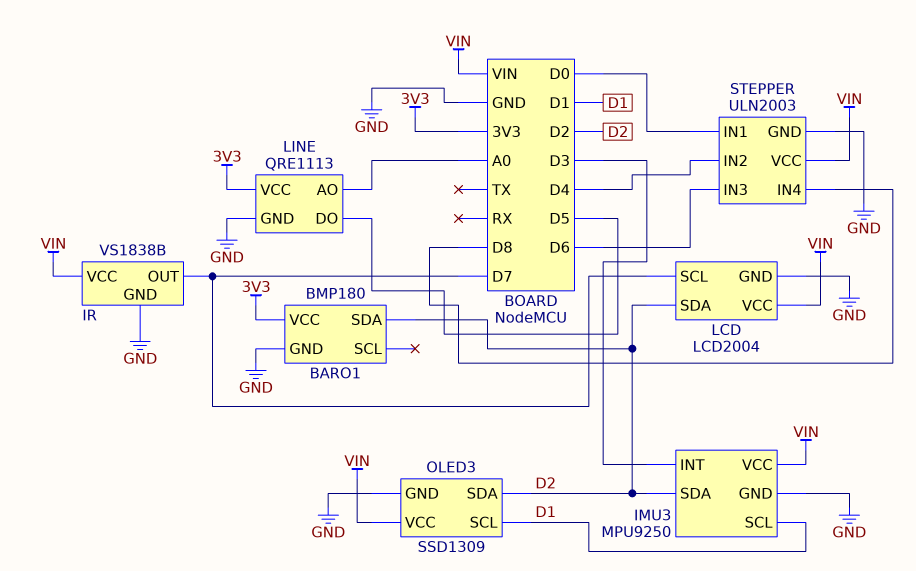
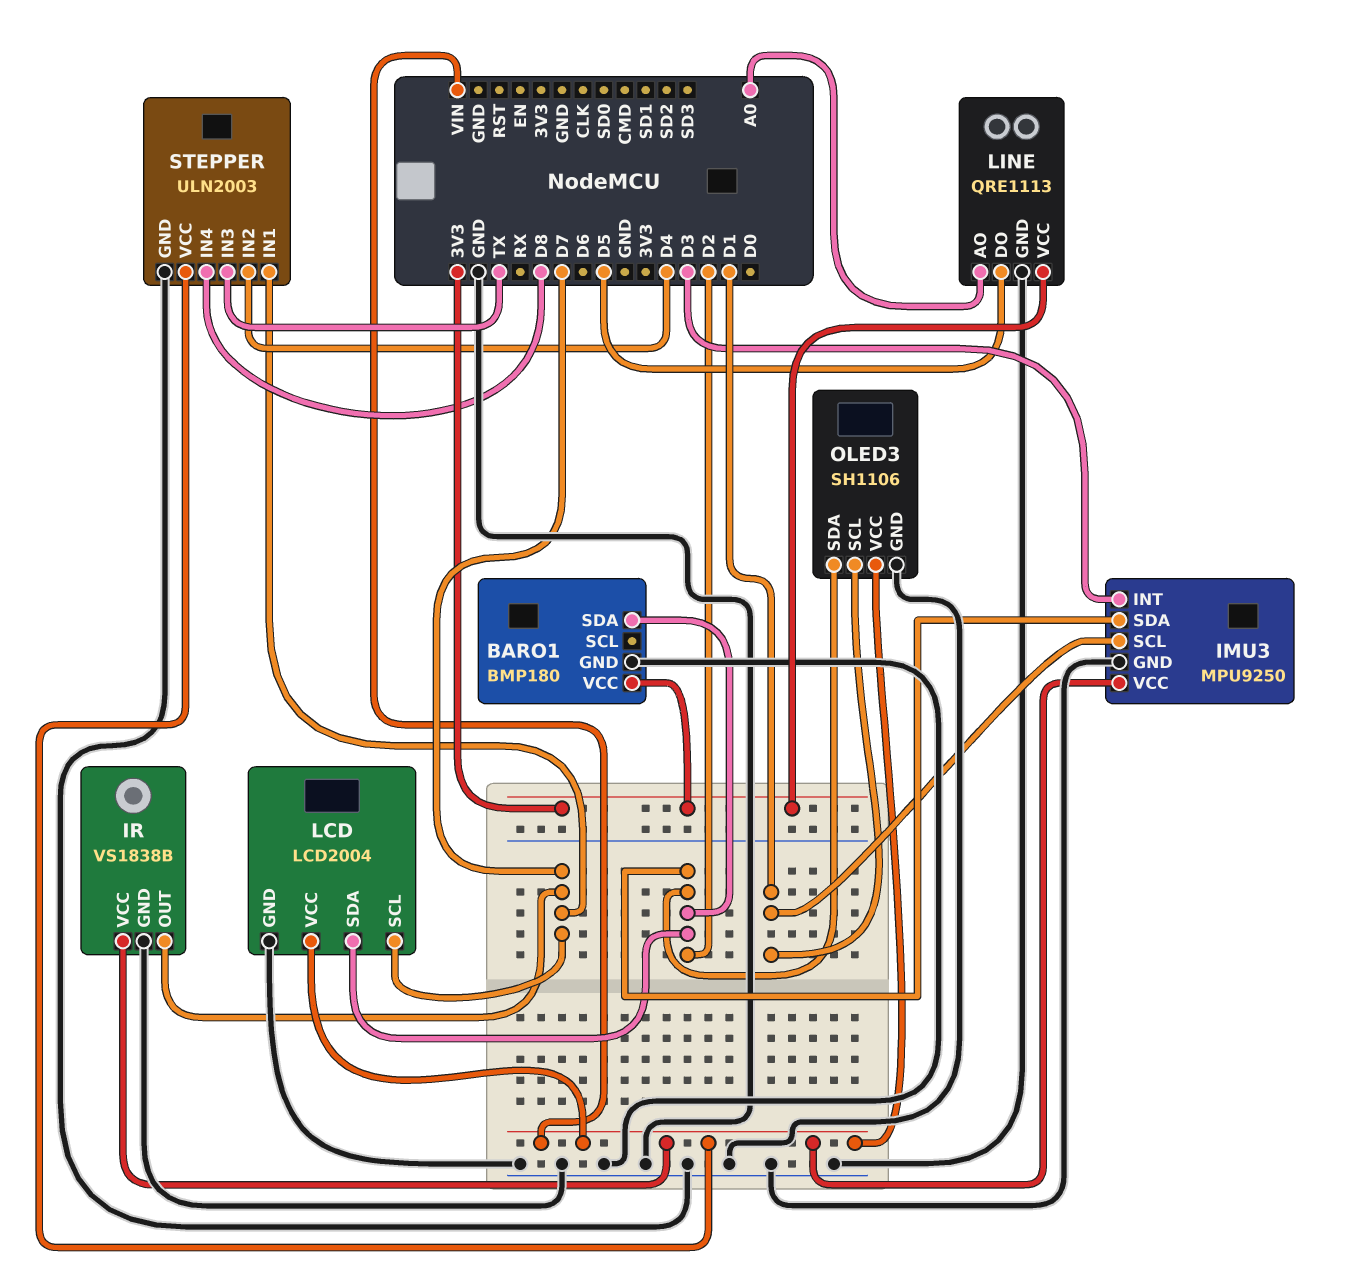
OLED3: SSD1309 -> SH1106
STEPPER pin IN1: D0 -> D7
STEPPER pin IN3: D6 -> TX

